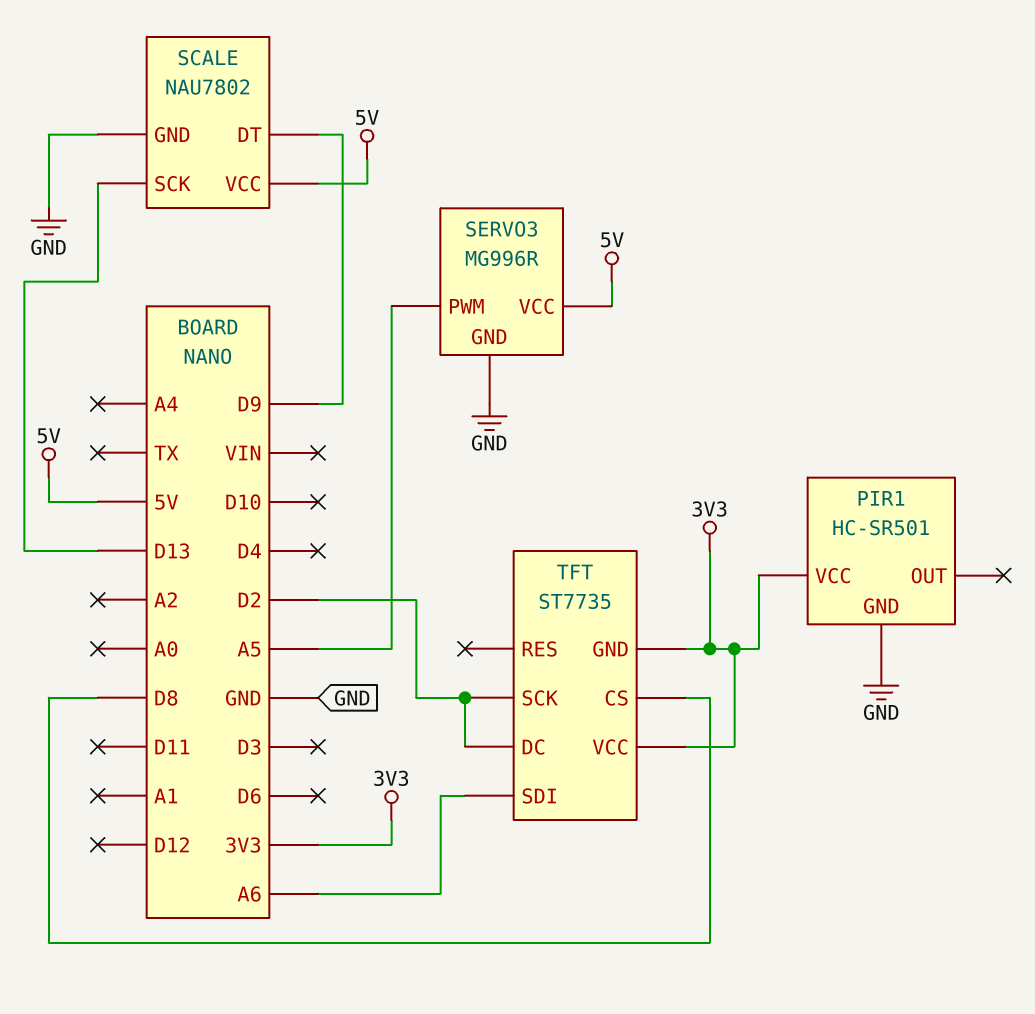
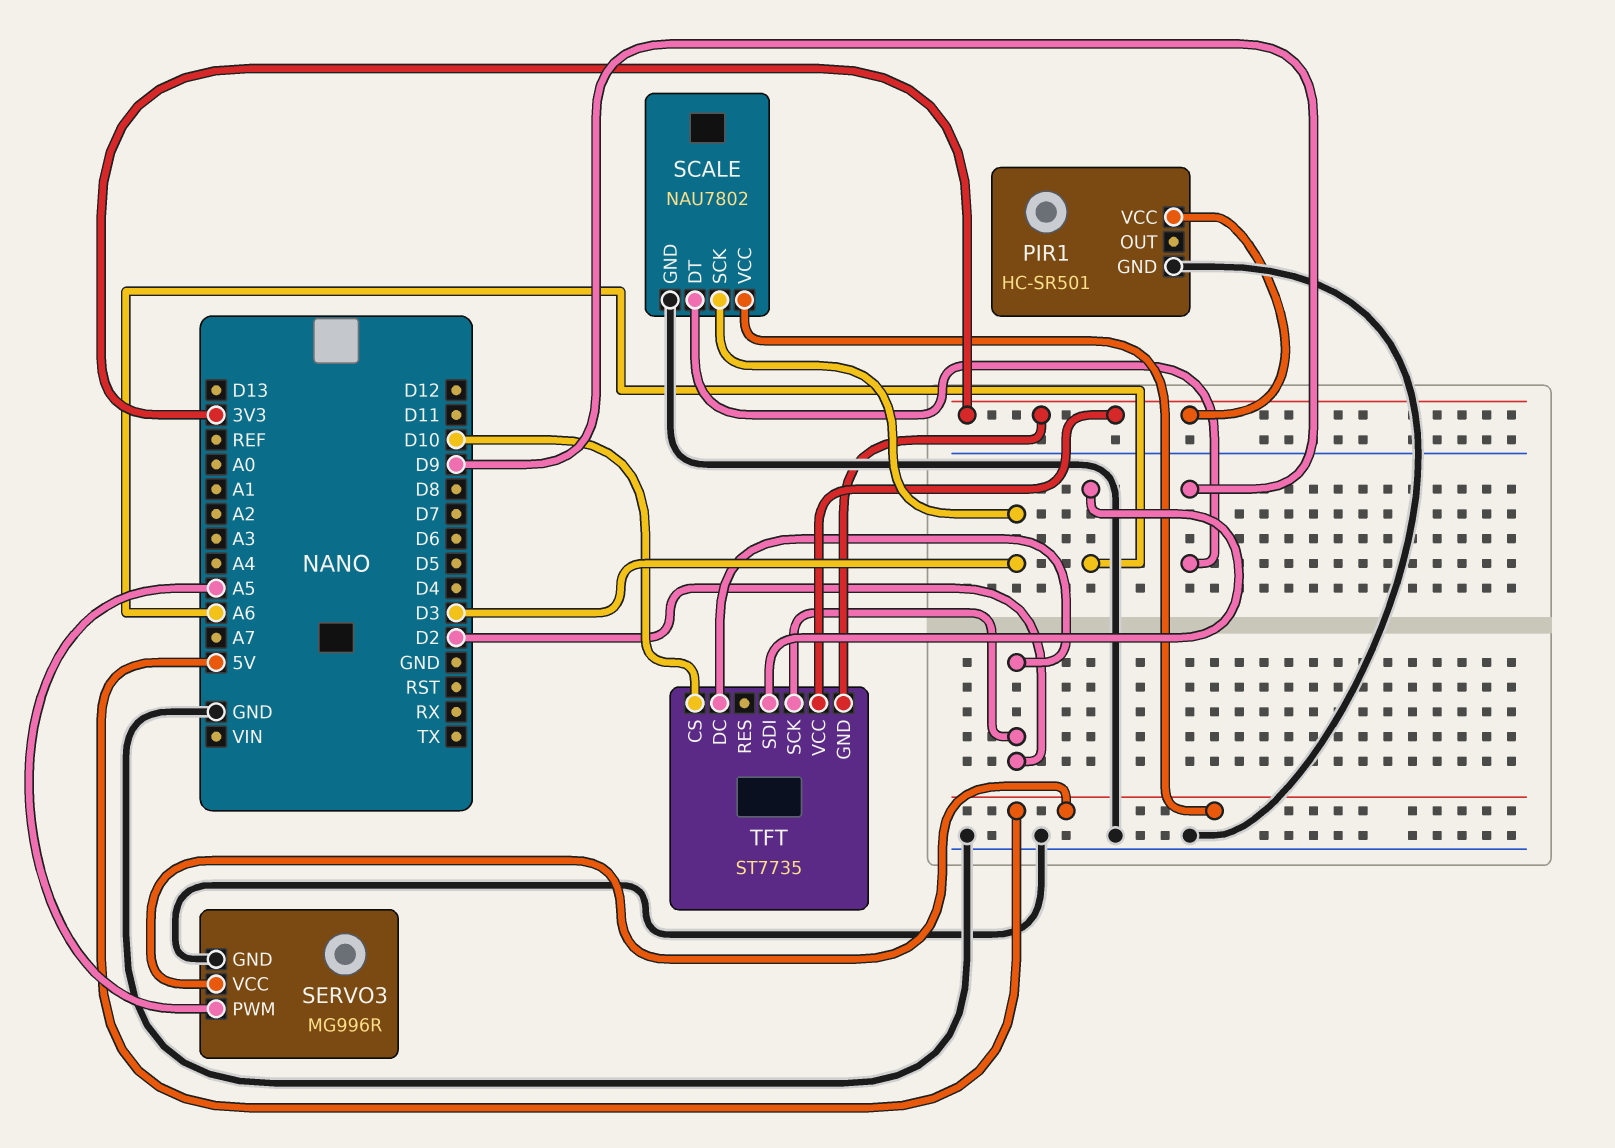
SCALE pin SCK: D13 -> D3
TFT pin CS: D8 -> D10

